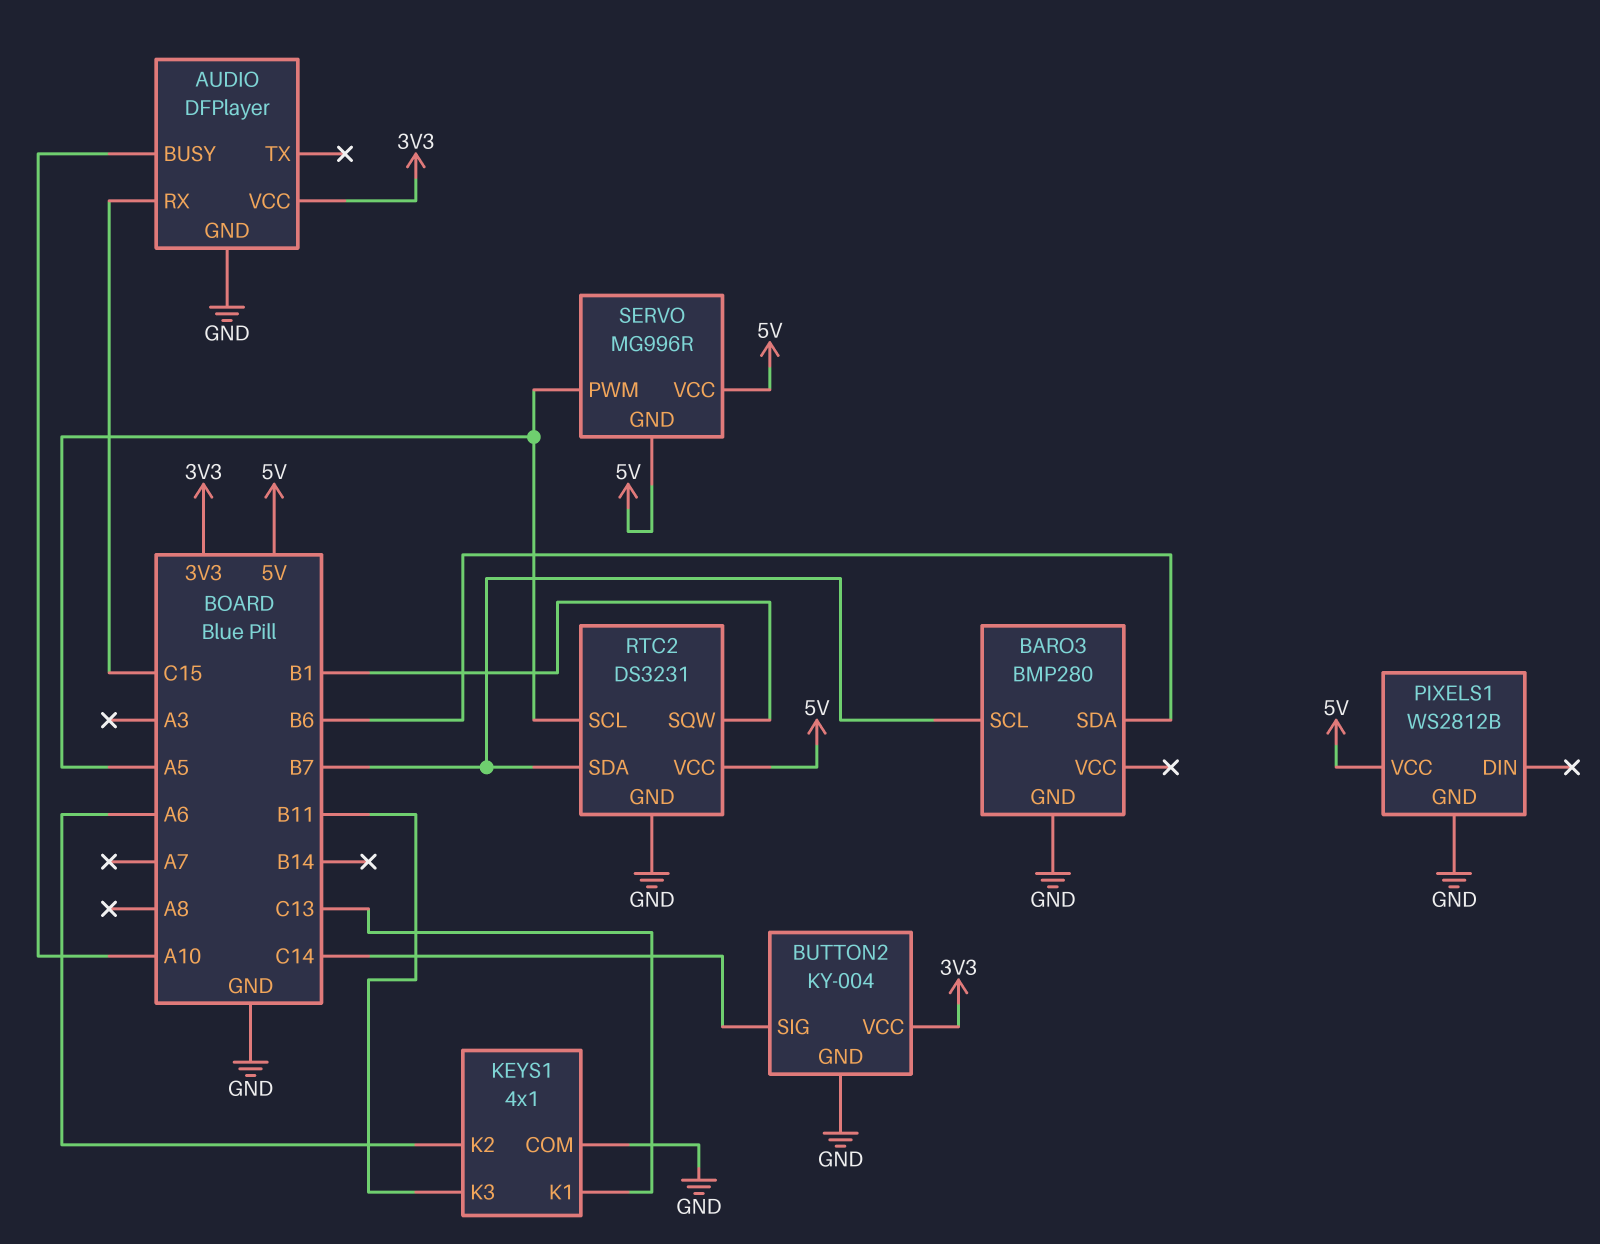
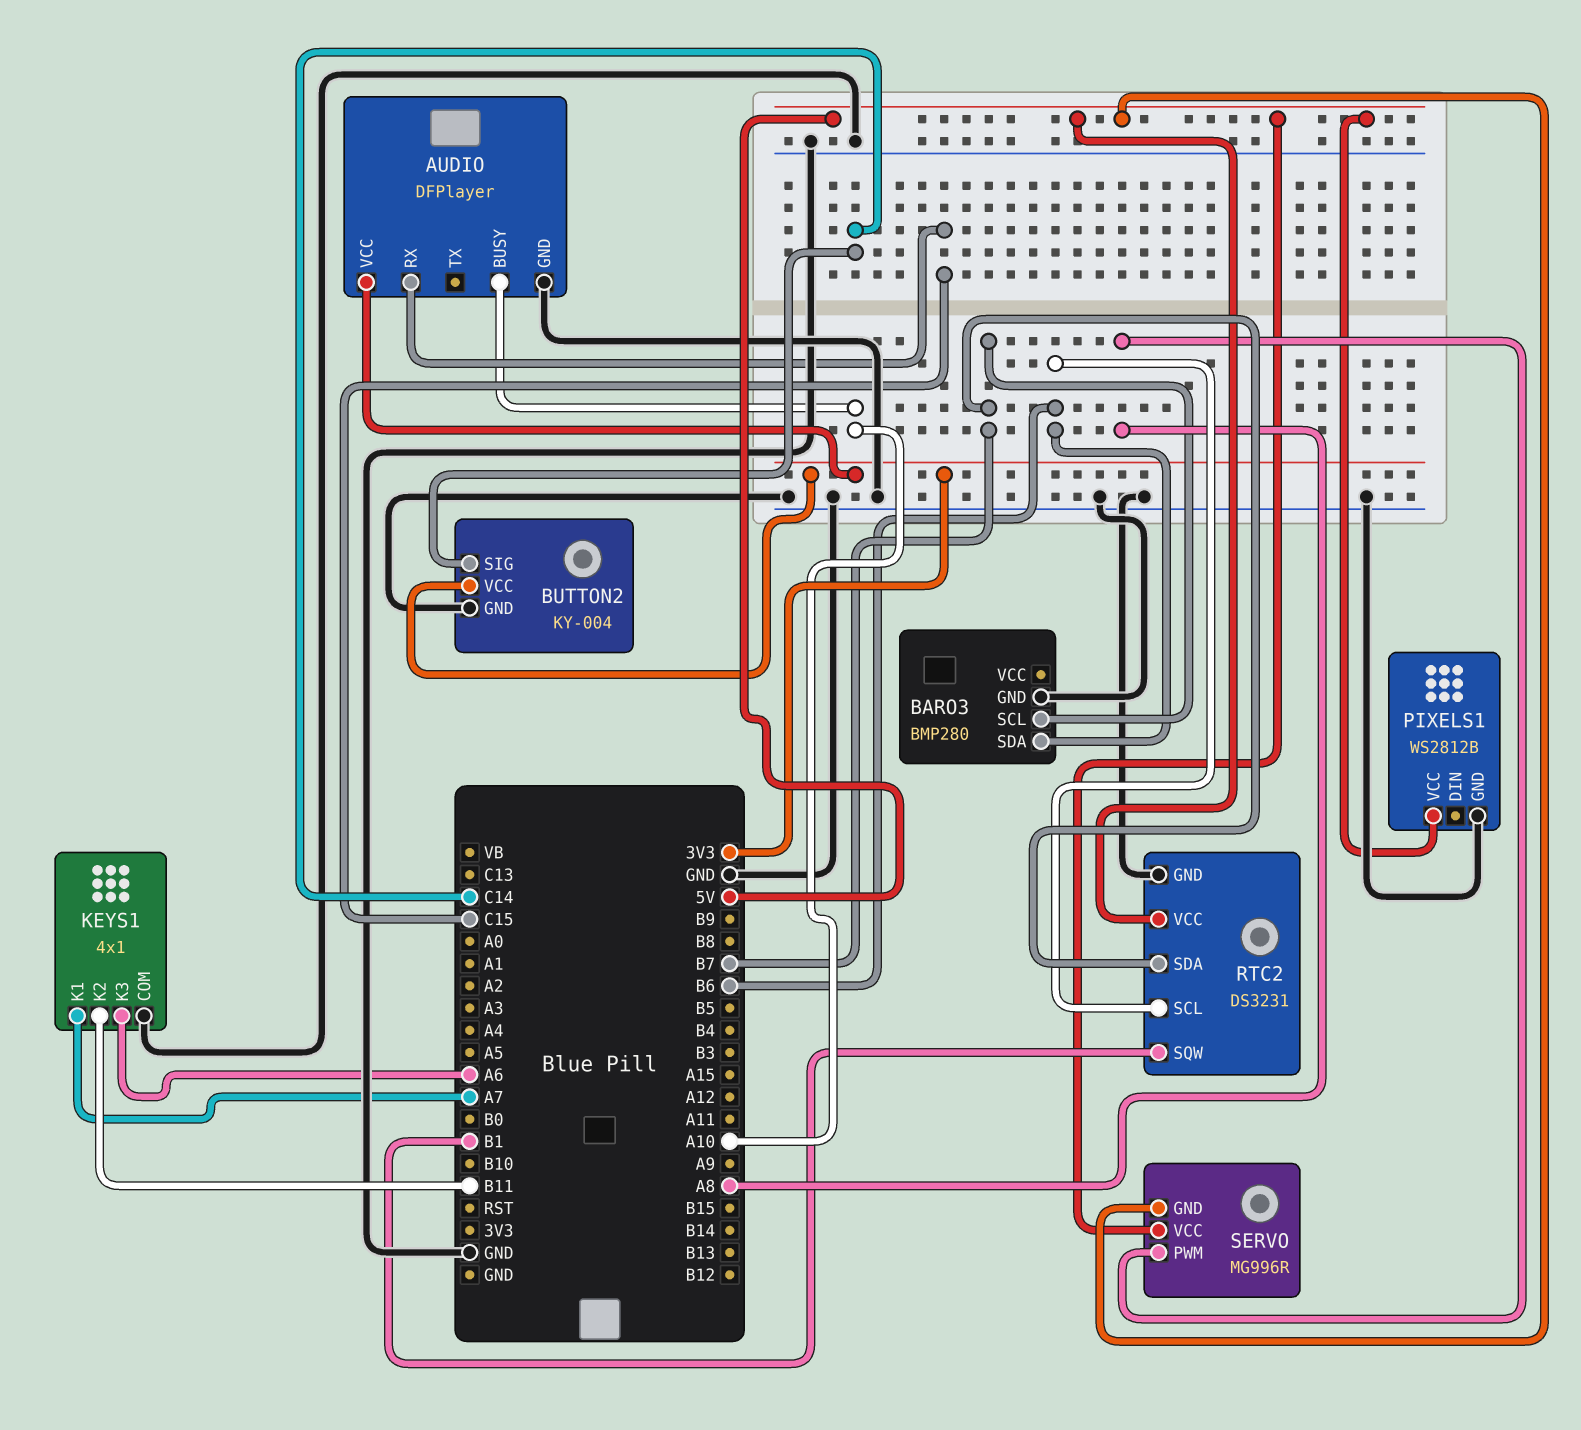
KEYS1 pin K1: C13 -> A7
KEYS1 pin K2: A6 -> B11
KEYS1 pin K3: B11 -> A6
RTC2 pin SCL: A5 -> B6
SERVO pin PWM: A5 -> A8

